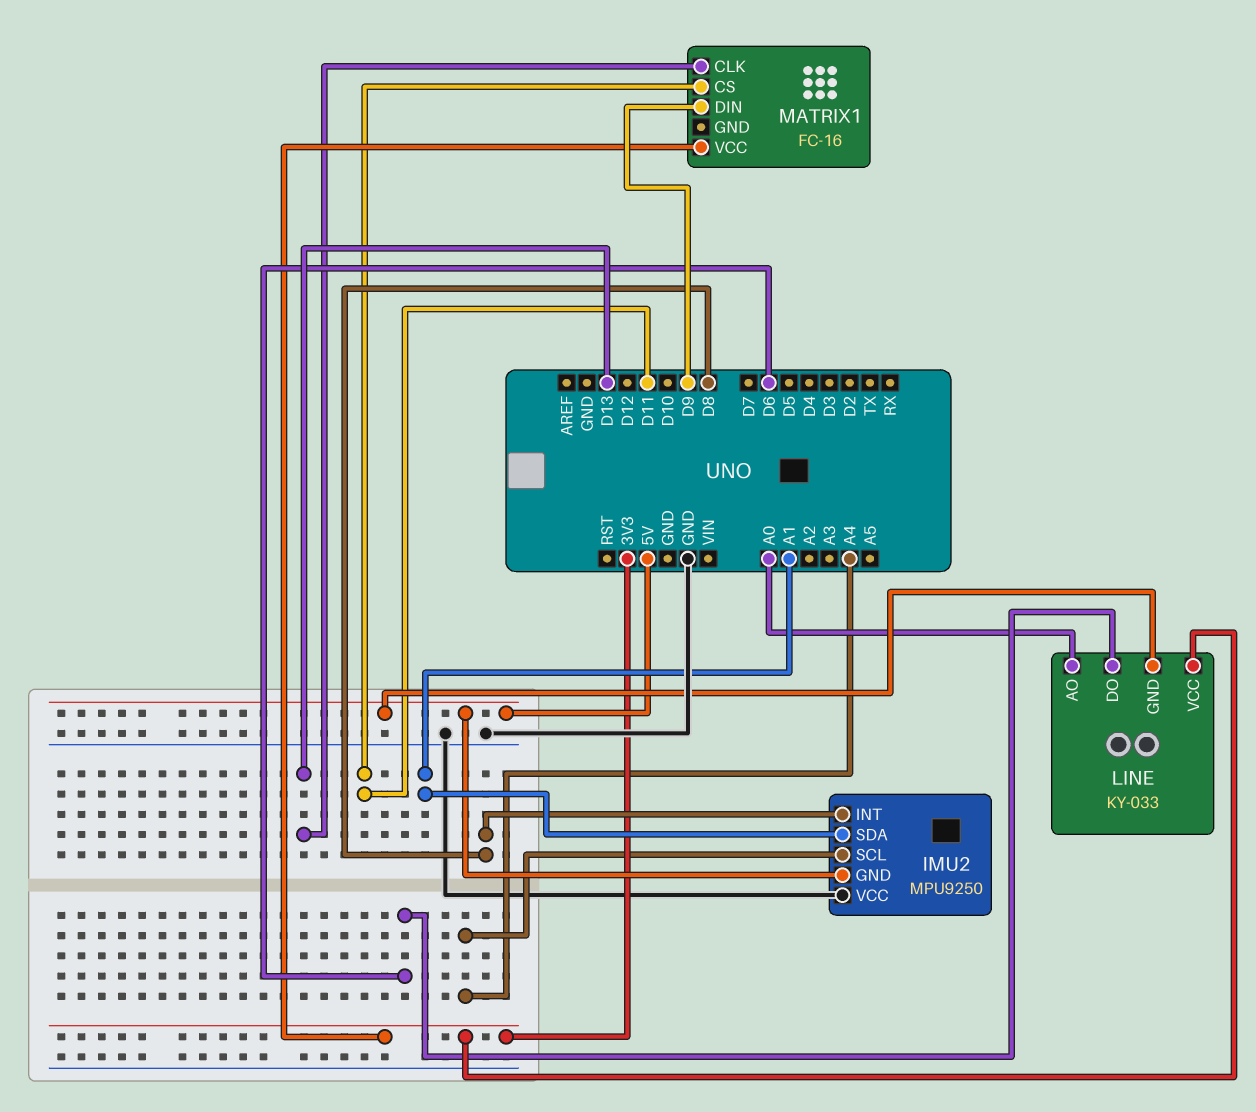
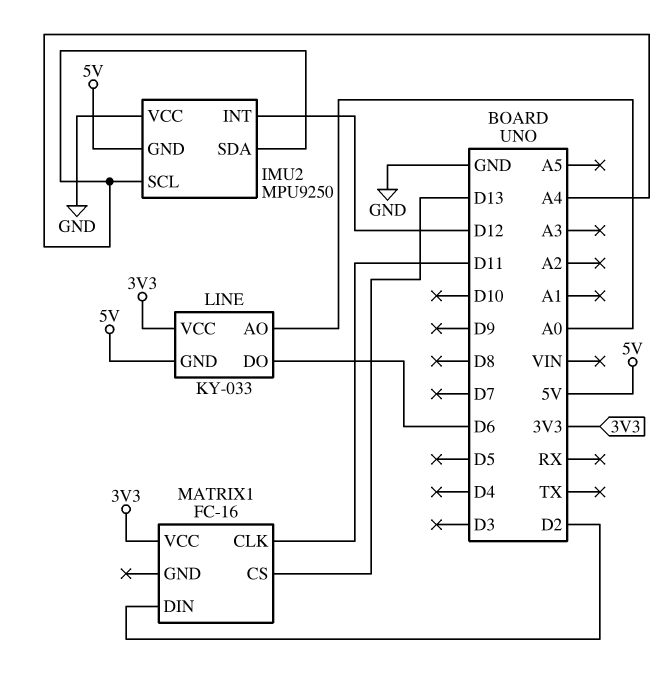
IMU2 pin INT: D8 -> D12
IMU2 pin SDA: A1 -> A4
MATRIX1 pin CLK: D13 -> D11
MATRIX1 pin CS: D11 -> D13
MATRIX1 pin DIN: D9 -> D2

